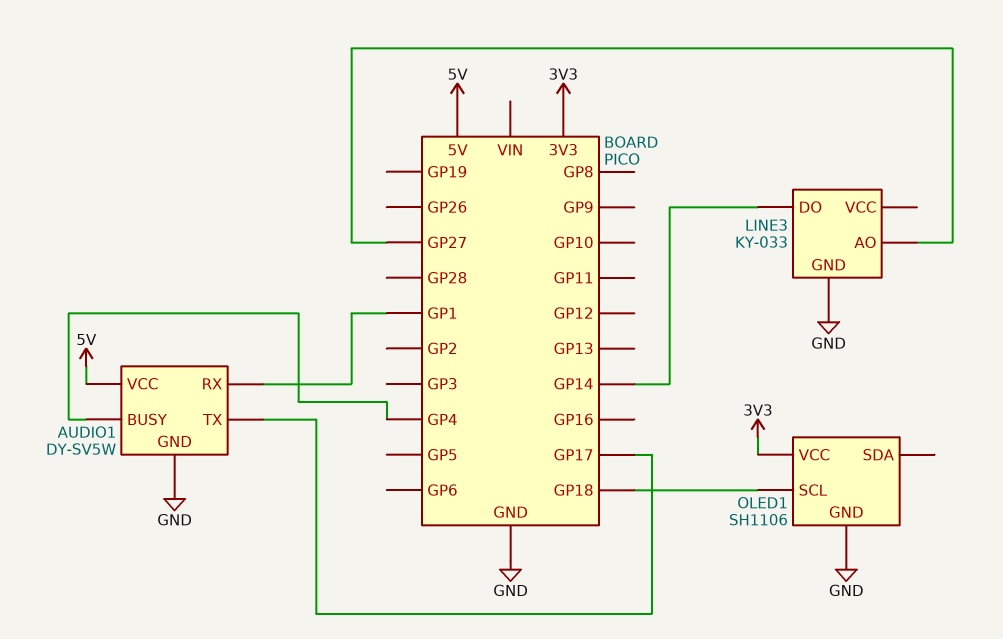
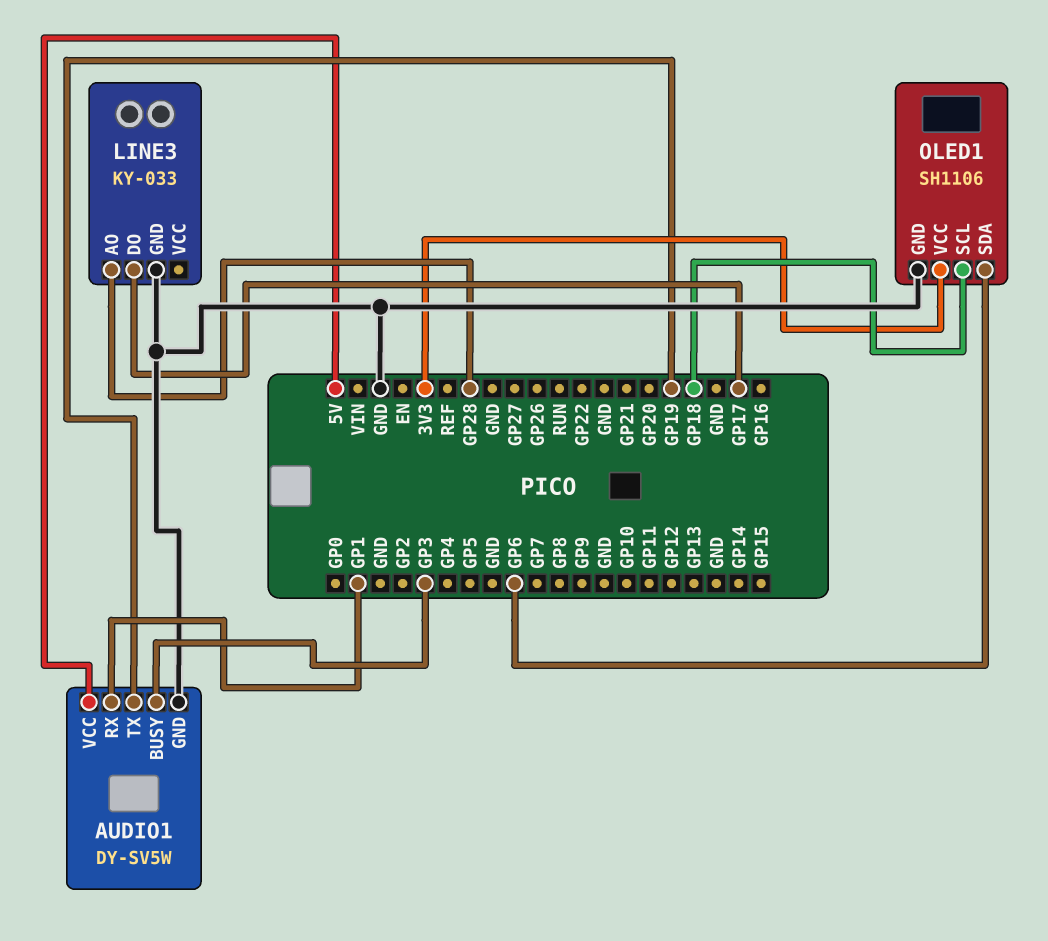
AUDIO1 pin BUSY: GP4 -> GP3
AUDIO1 pin TX: GP17 -> GP19
LINE3 pin AO: GP27 -> GP28
LINE3 pin DO: GP14 -> GP17
OLED1 pin SDA: none -> GP6

